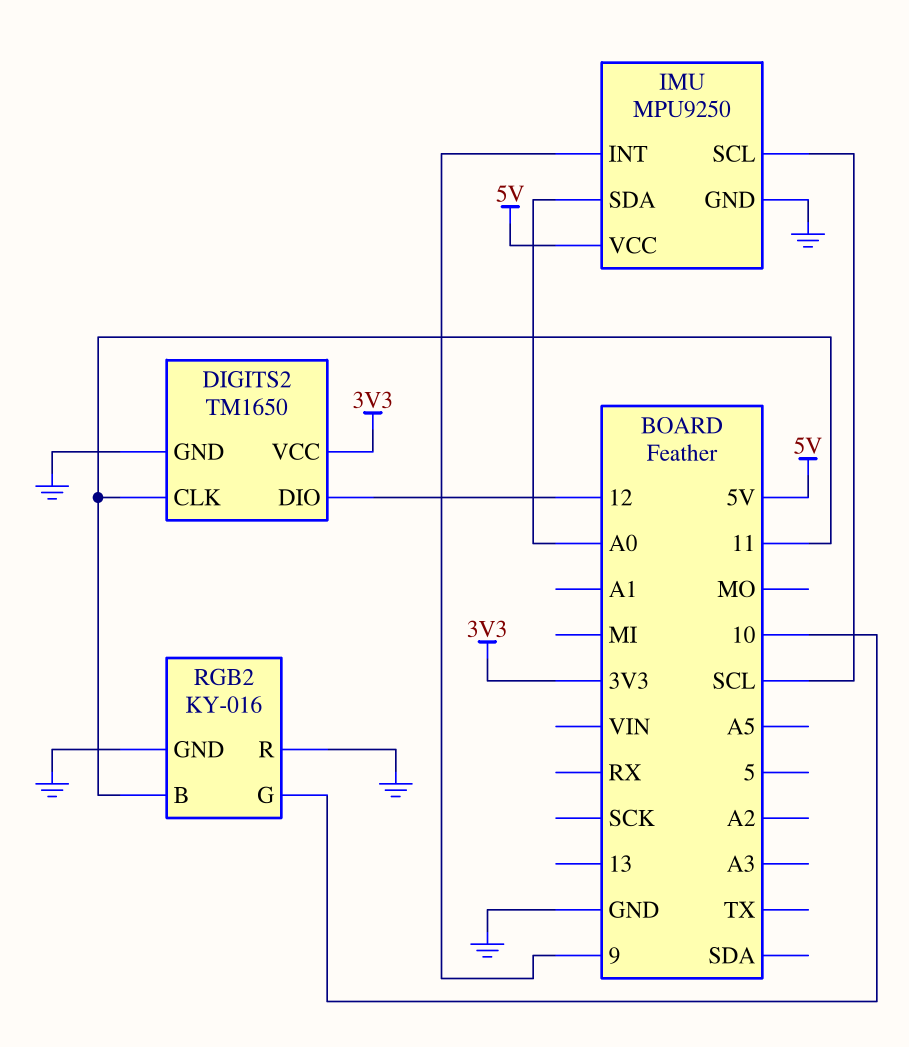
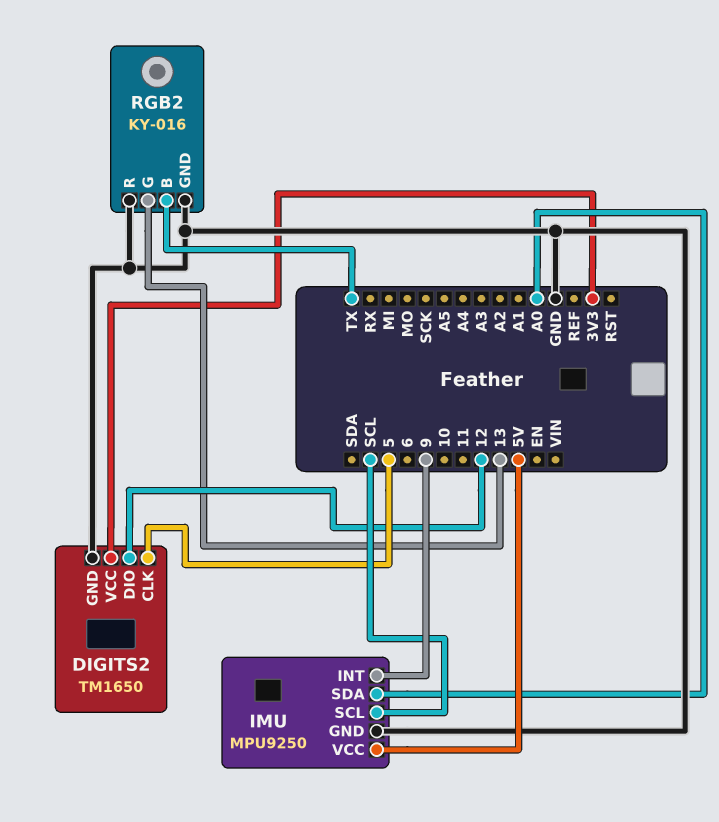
DIGITS2 pin CLK: 11 -> 5
RGB2 pin B: 11 -> TX
RGB2 pin G: 10 -> 13

